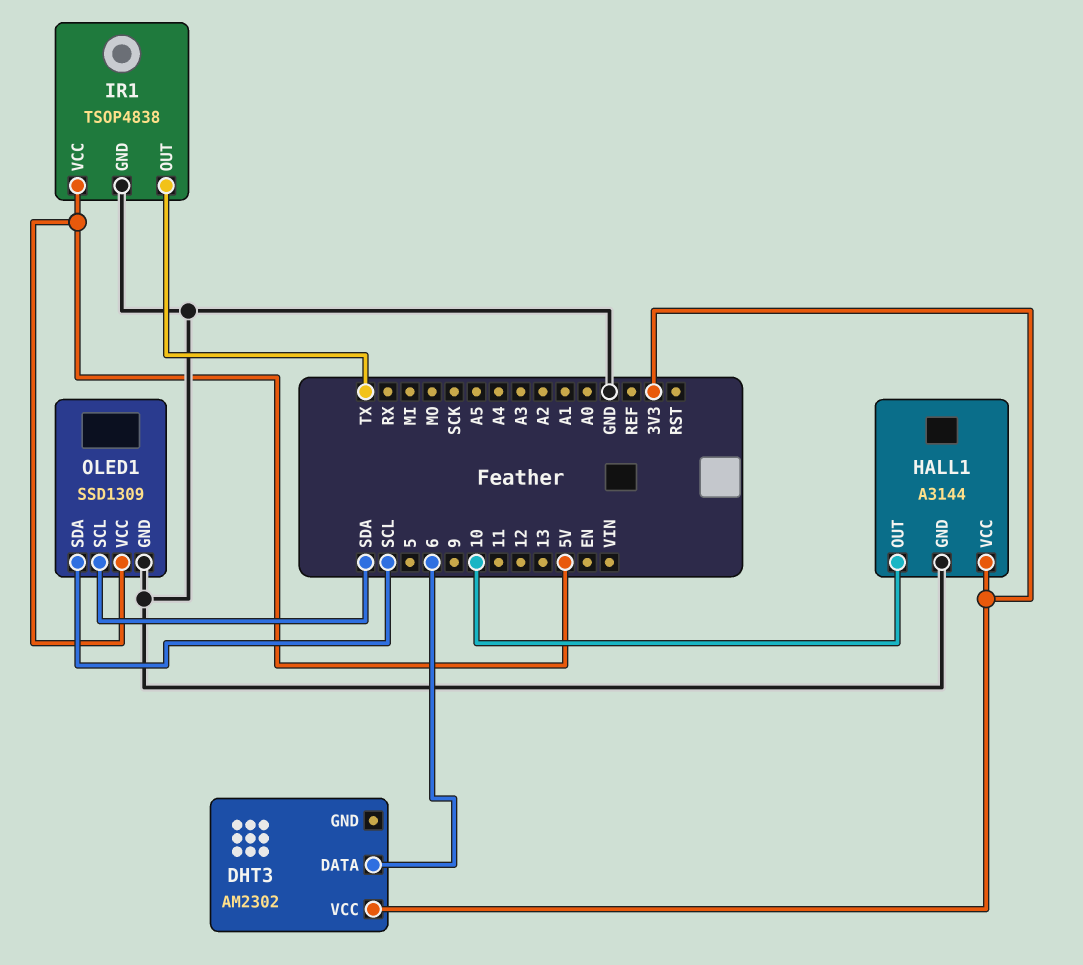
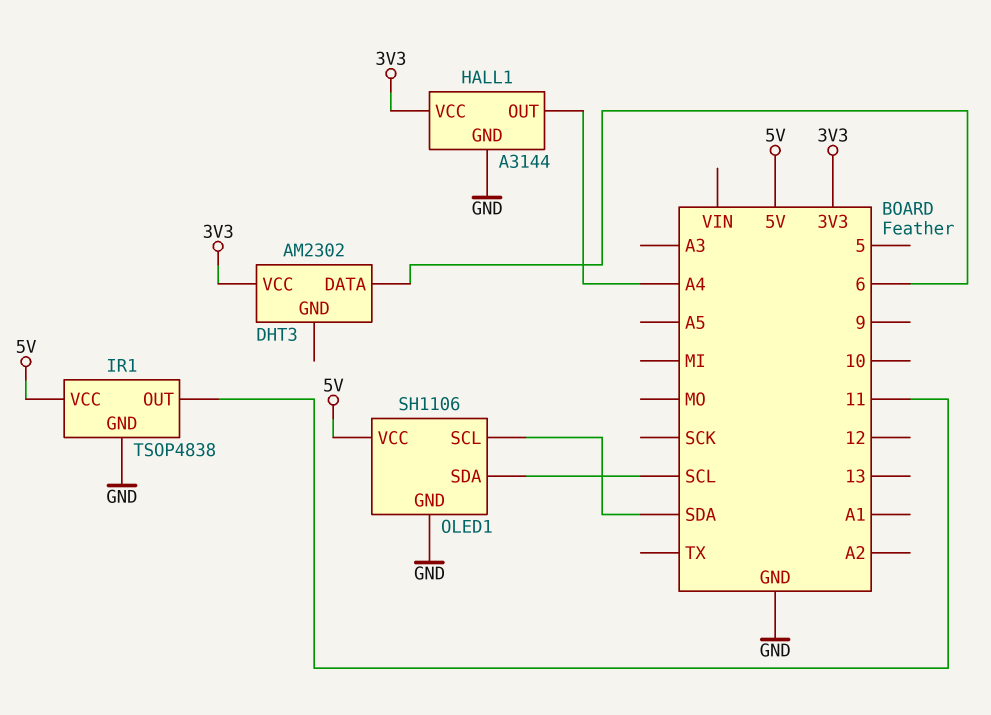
HALL1 pin OUT: 10 -> A4
IR1 pin OUT: TX -> 11
OLED1: SSD1309 -> SH1106

